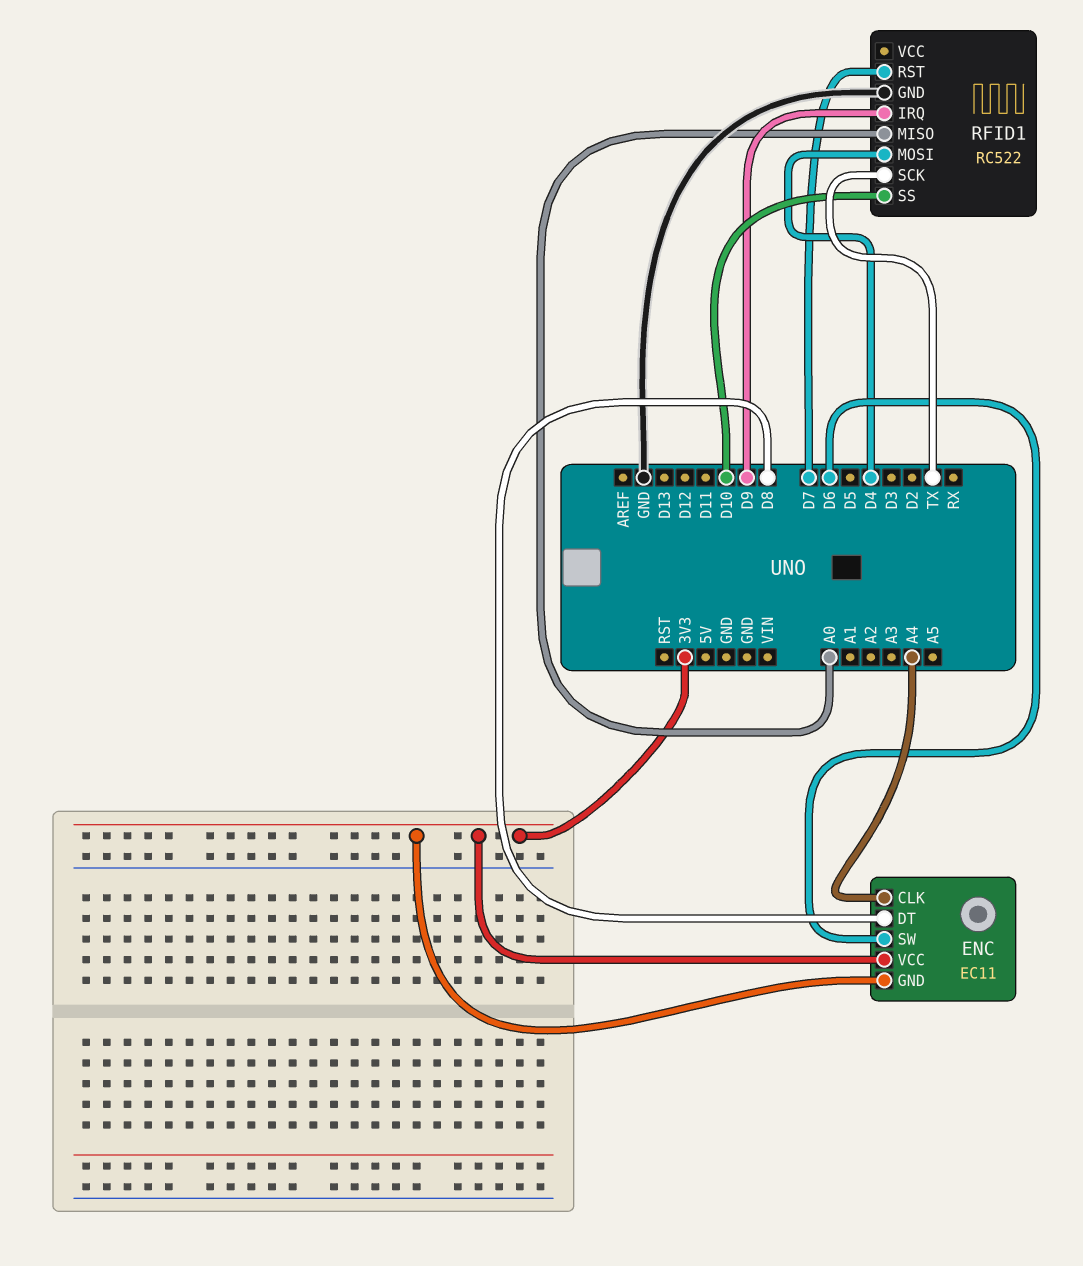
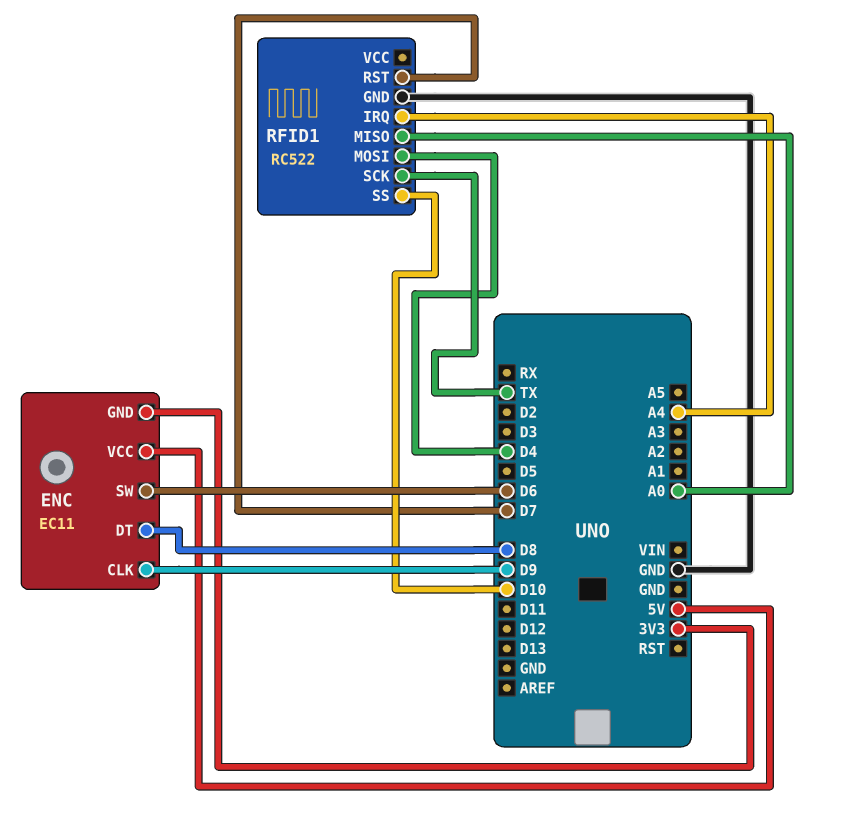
ENC pin CLK: A4 -> D9
ENC pin VCC: 3V3 -> 5V
RFID1 pin IRQ: D9 -> A4

